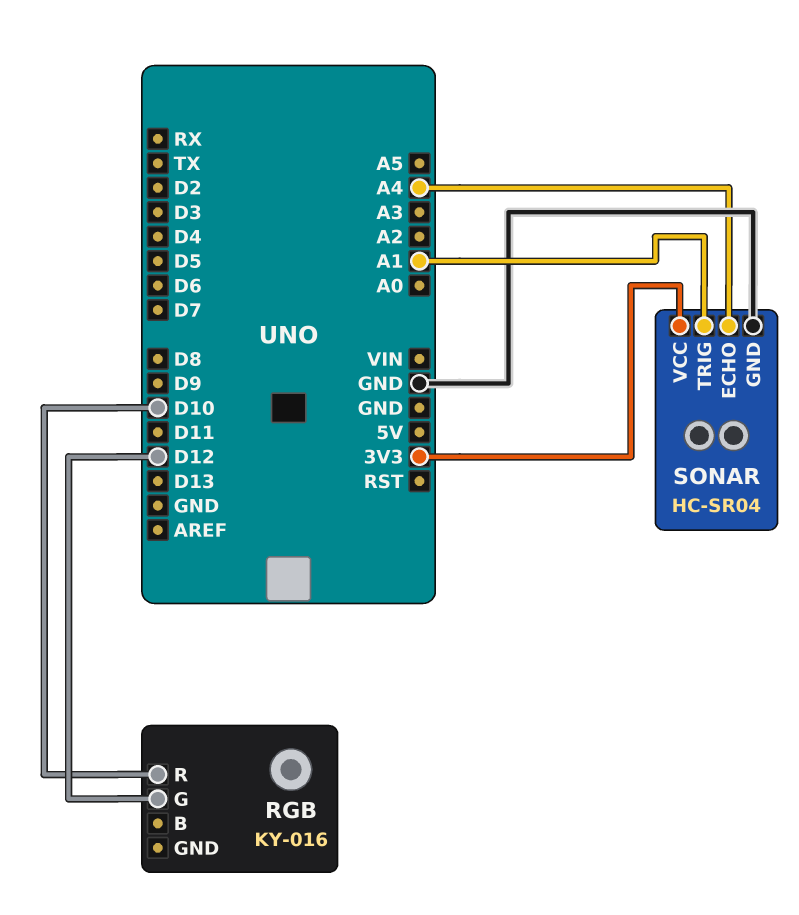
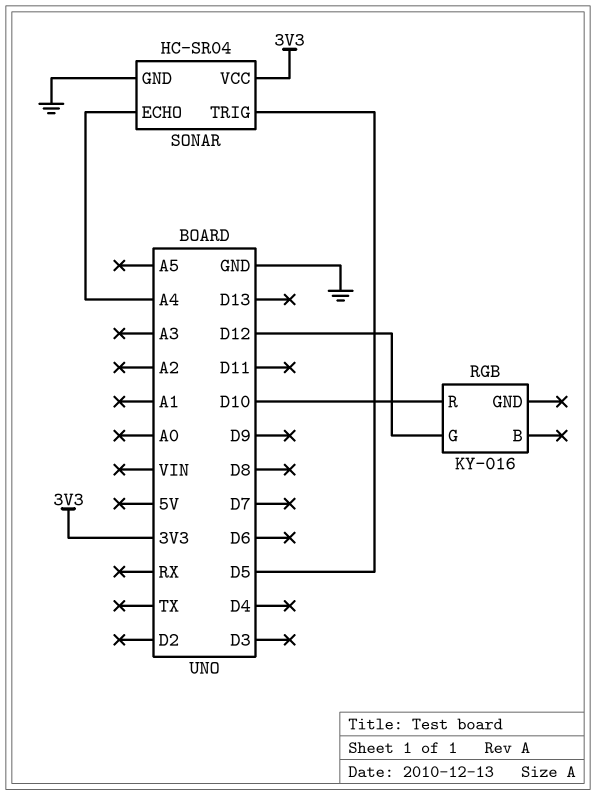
SONAR pin TRIG: A1 -> D5

